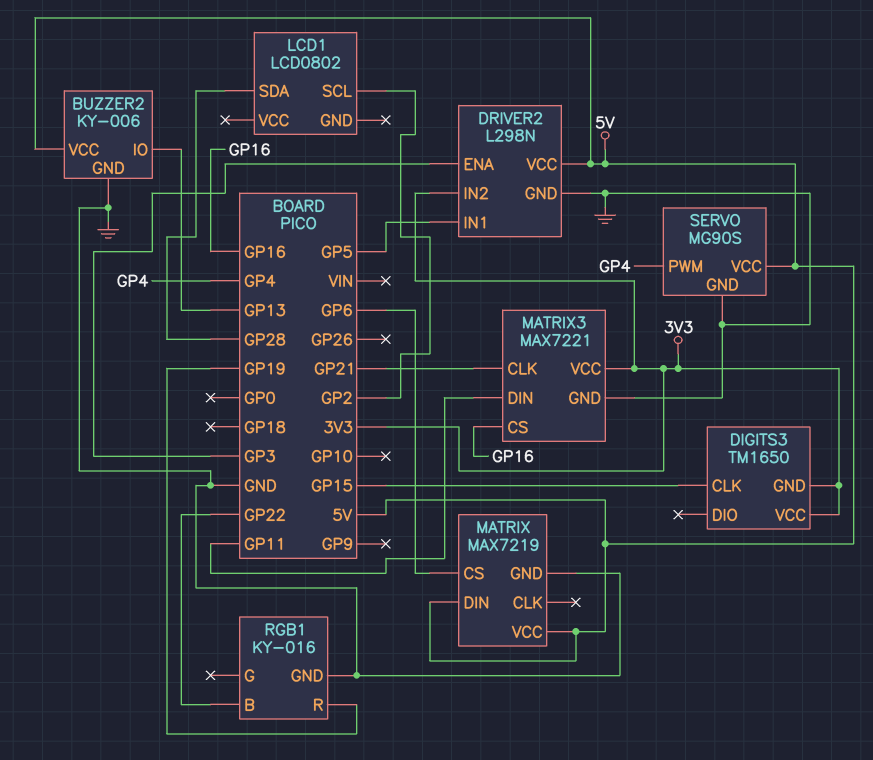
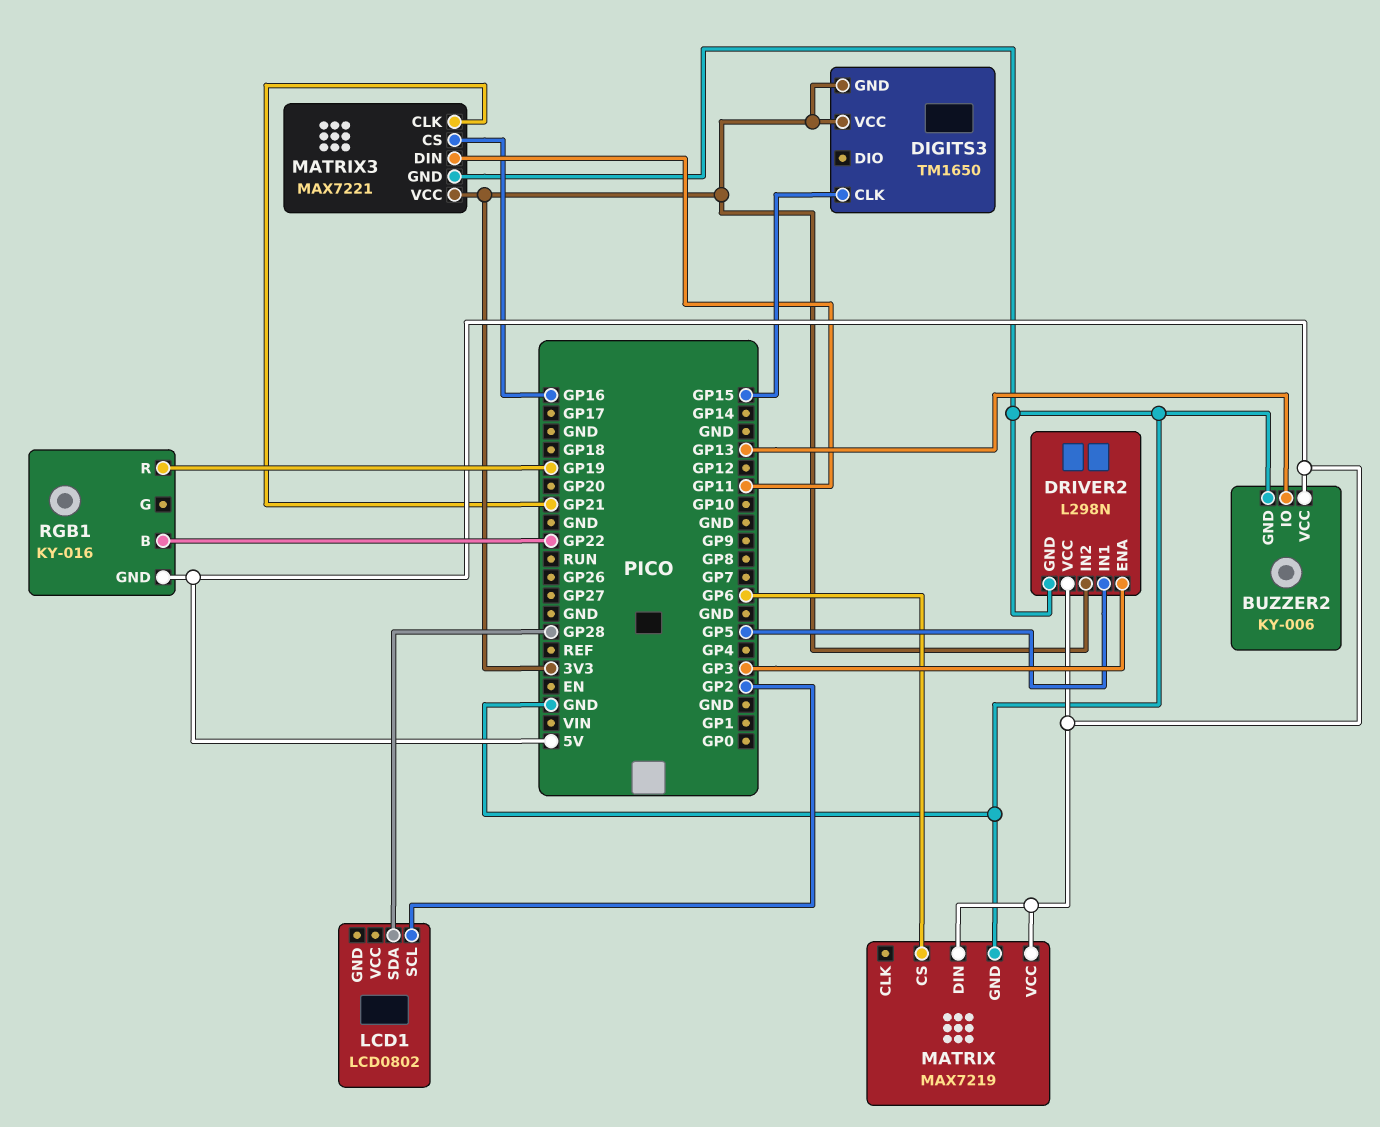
RGB1 pin GND: GND -> 5V
SERVO: MG90S -> none
SERVO pin GND: GND -> none
SERVO pin PWM: GP4 -> none
SERVO pin VCC: 5V -> none

